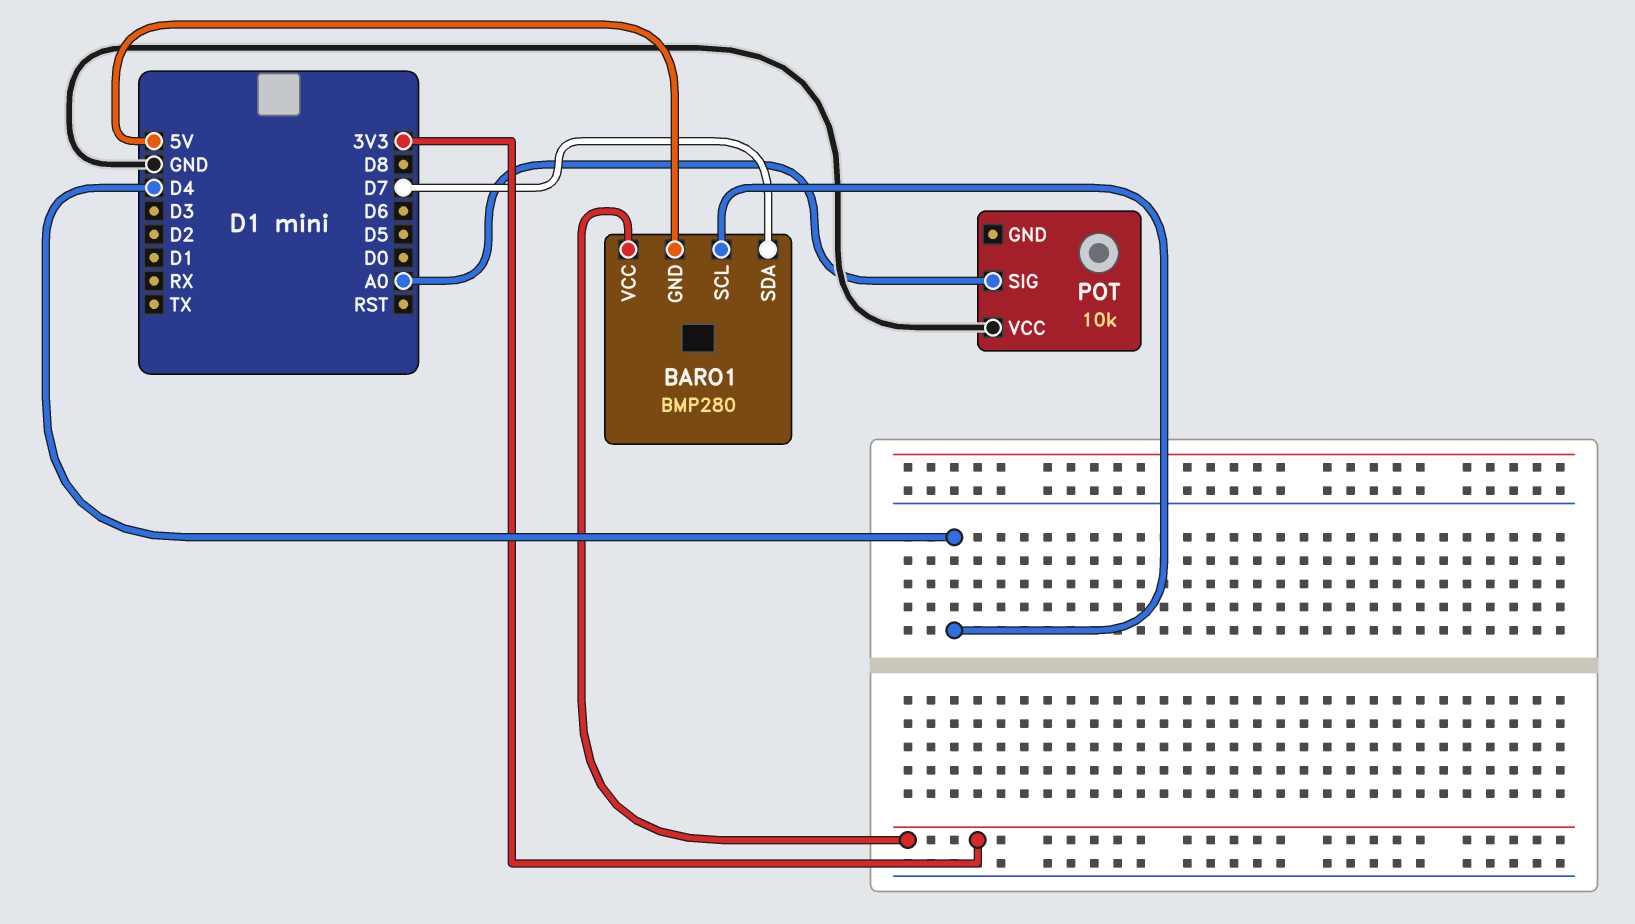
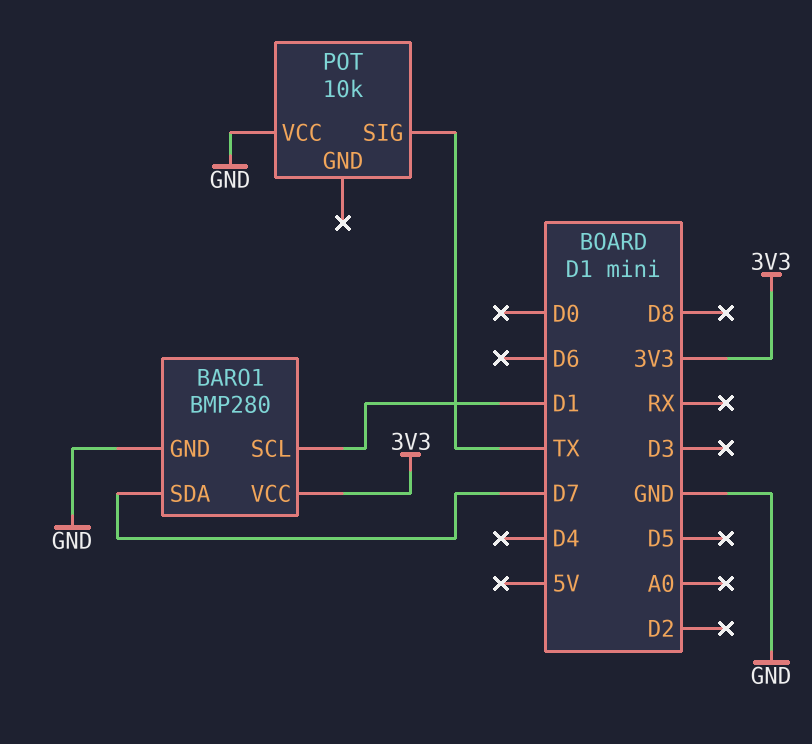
BARO1 pin GND: 5V -> GND
BARO1 pin SCL: D4 -> D1
POT pin SIG: A0 -> TX

